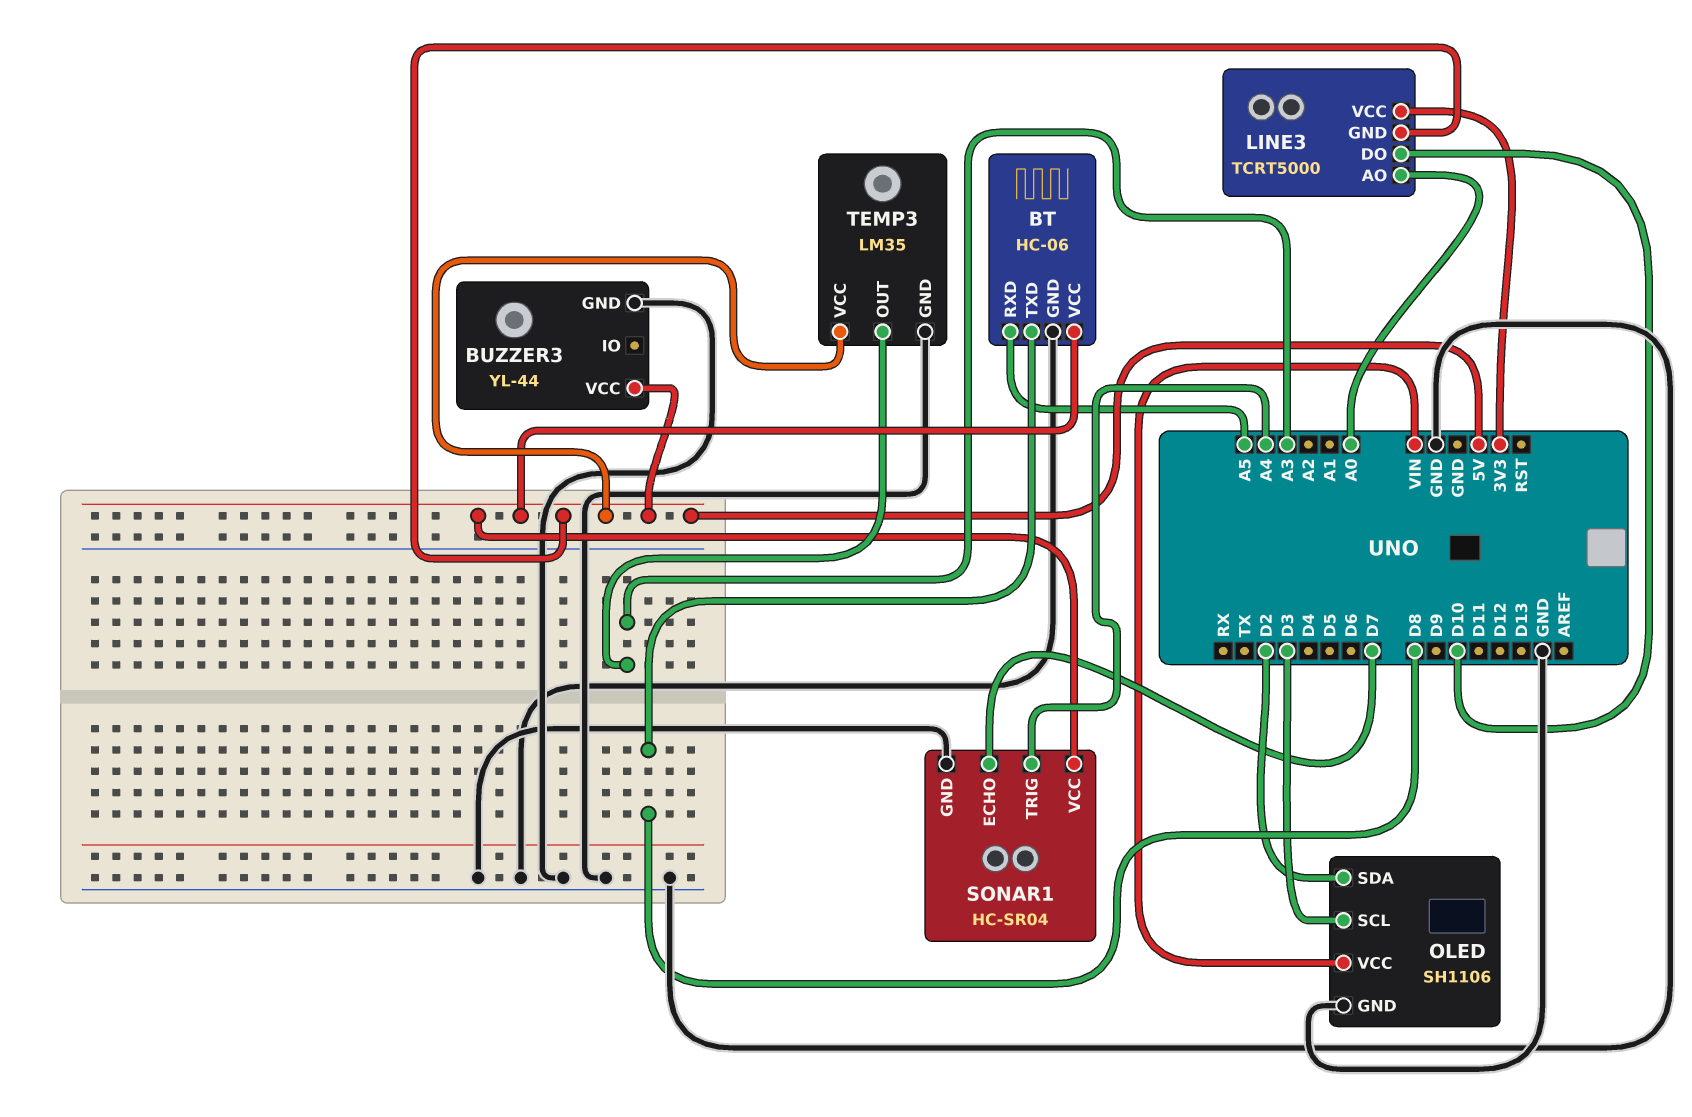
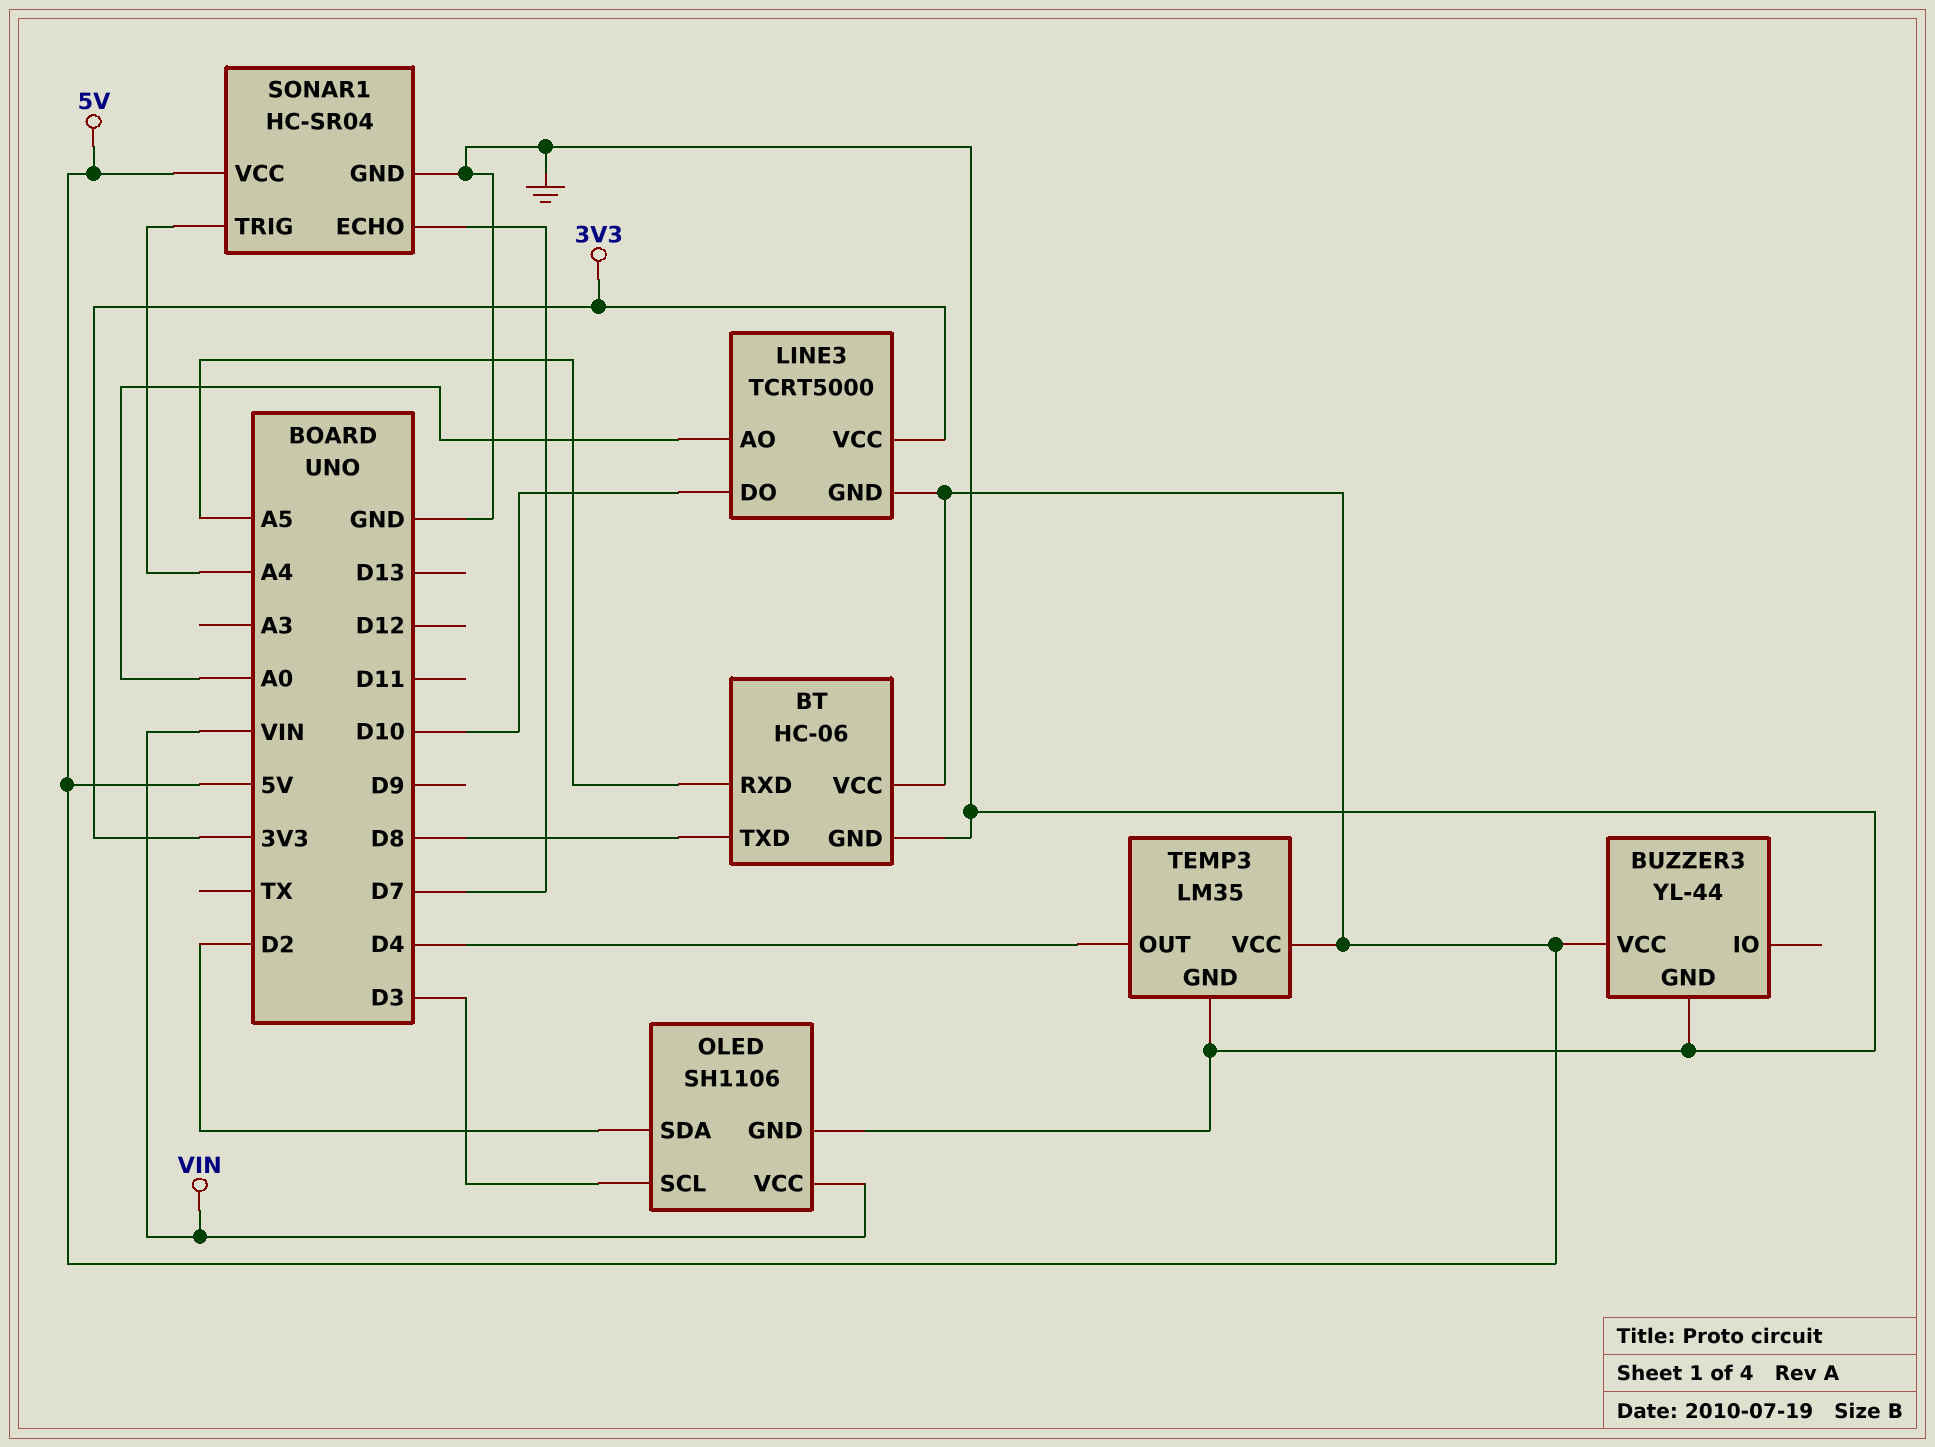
TEMP3 pin OUT: A3 -> D4

